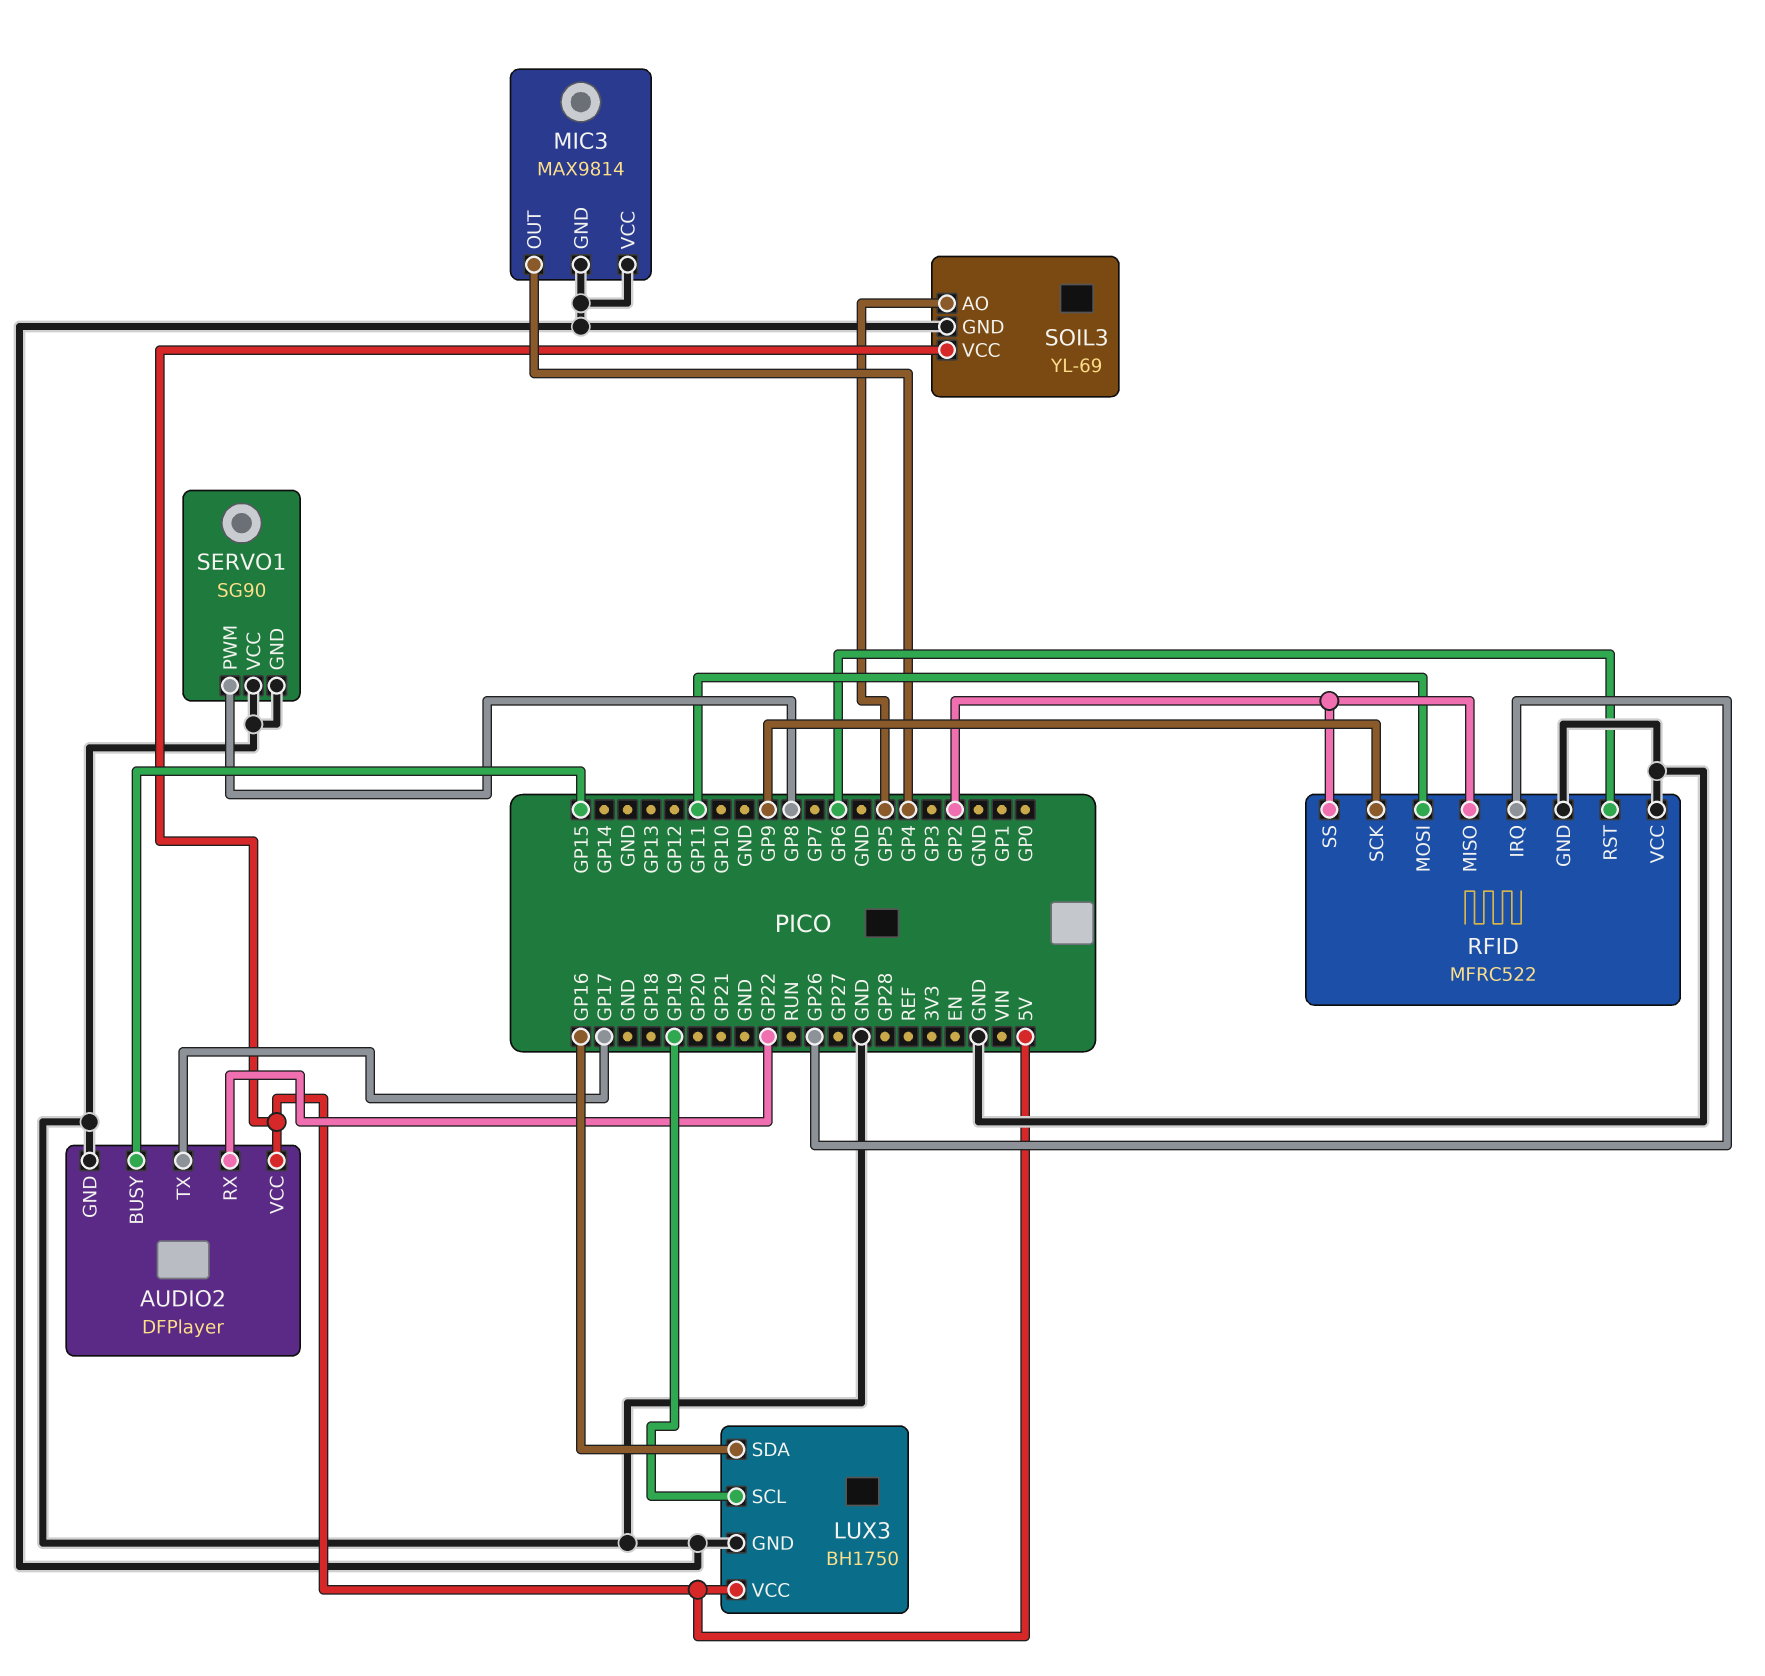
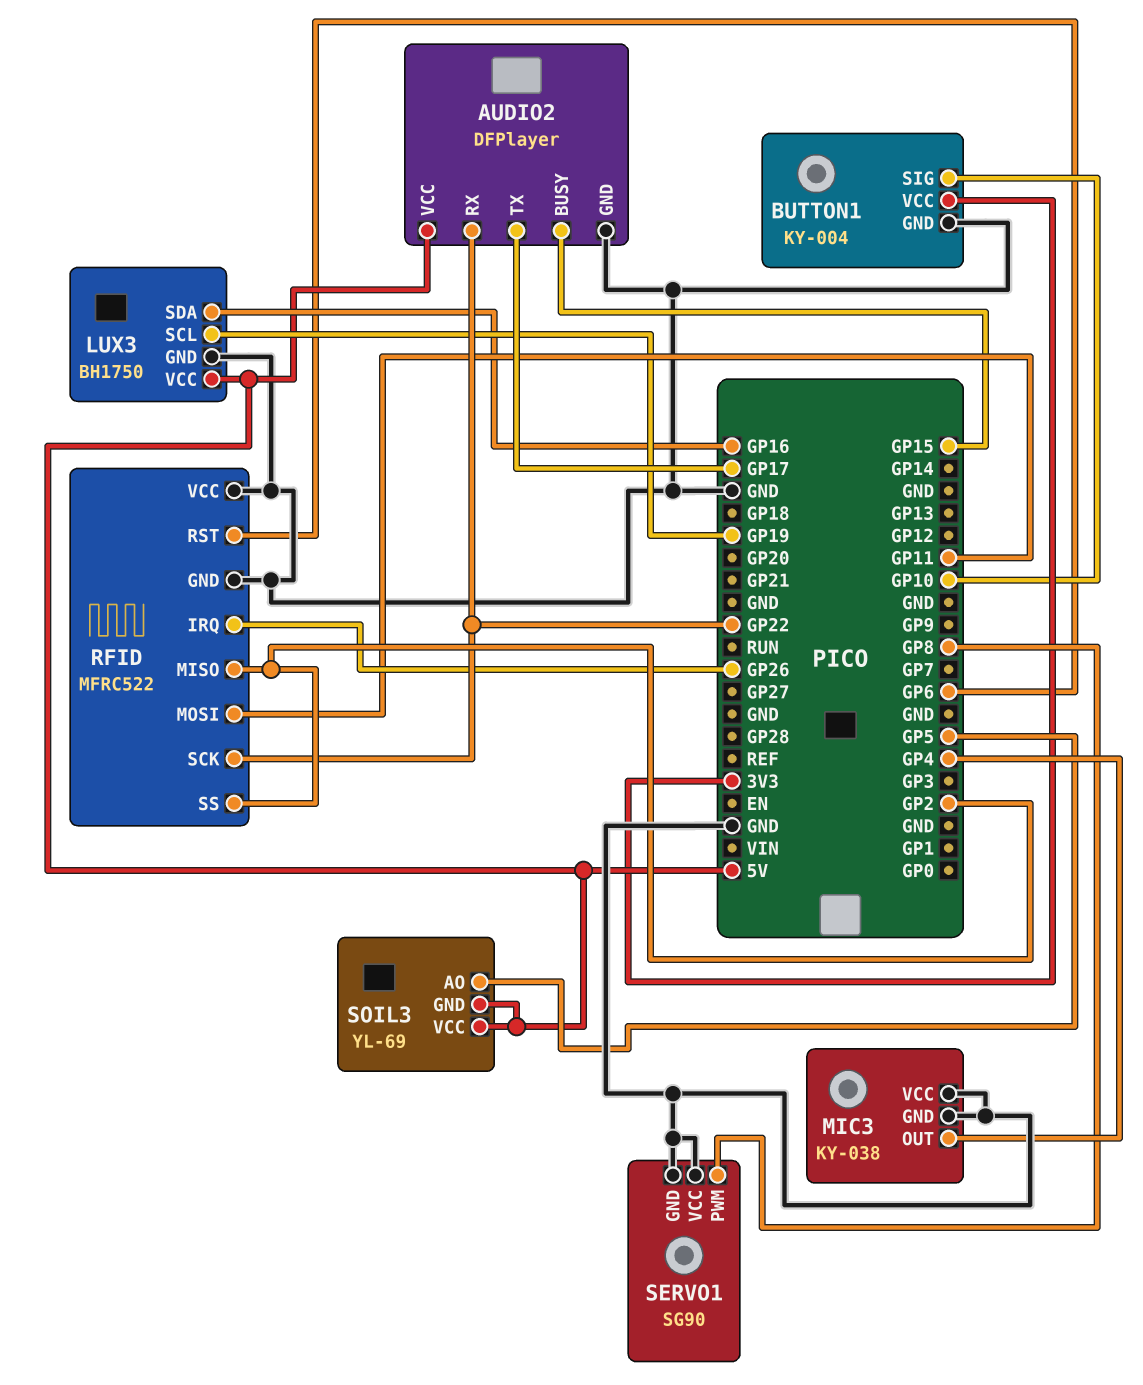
BUTTON1: none -> KY-004
BUTTON1 pin GND: none -> GND
BUTTON1 pin SIG: none -> GP10
BUTTON1 pin VCC: none -> 3V3
MIC3: MAX9814 -> KY-038
RFID pin SCK: GP9 -> GP22
SOIL3 pin GND: GND -> 5V

